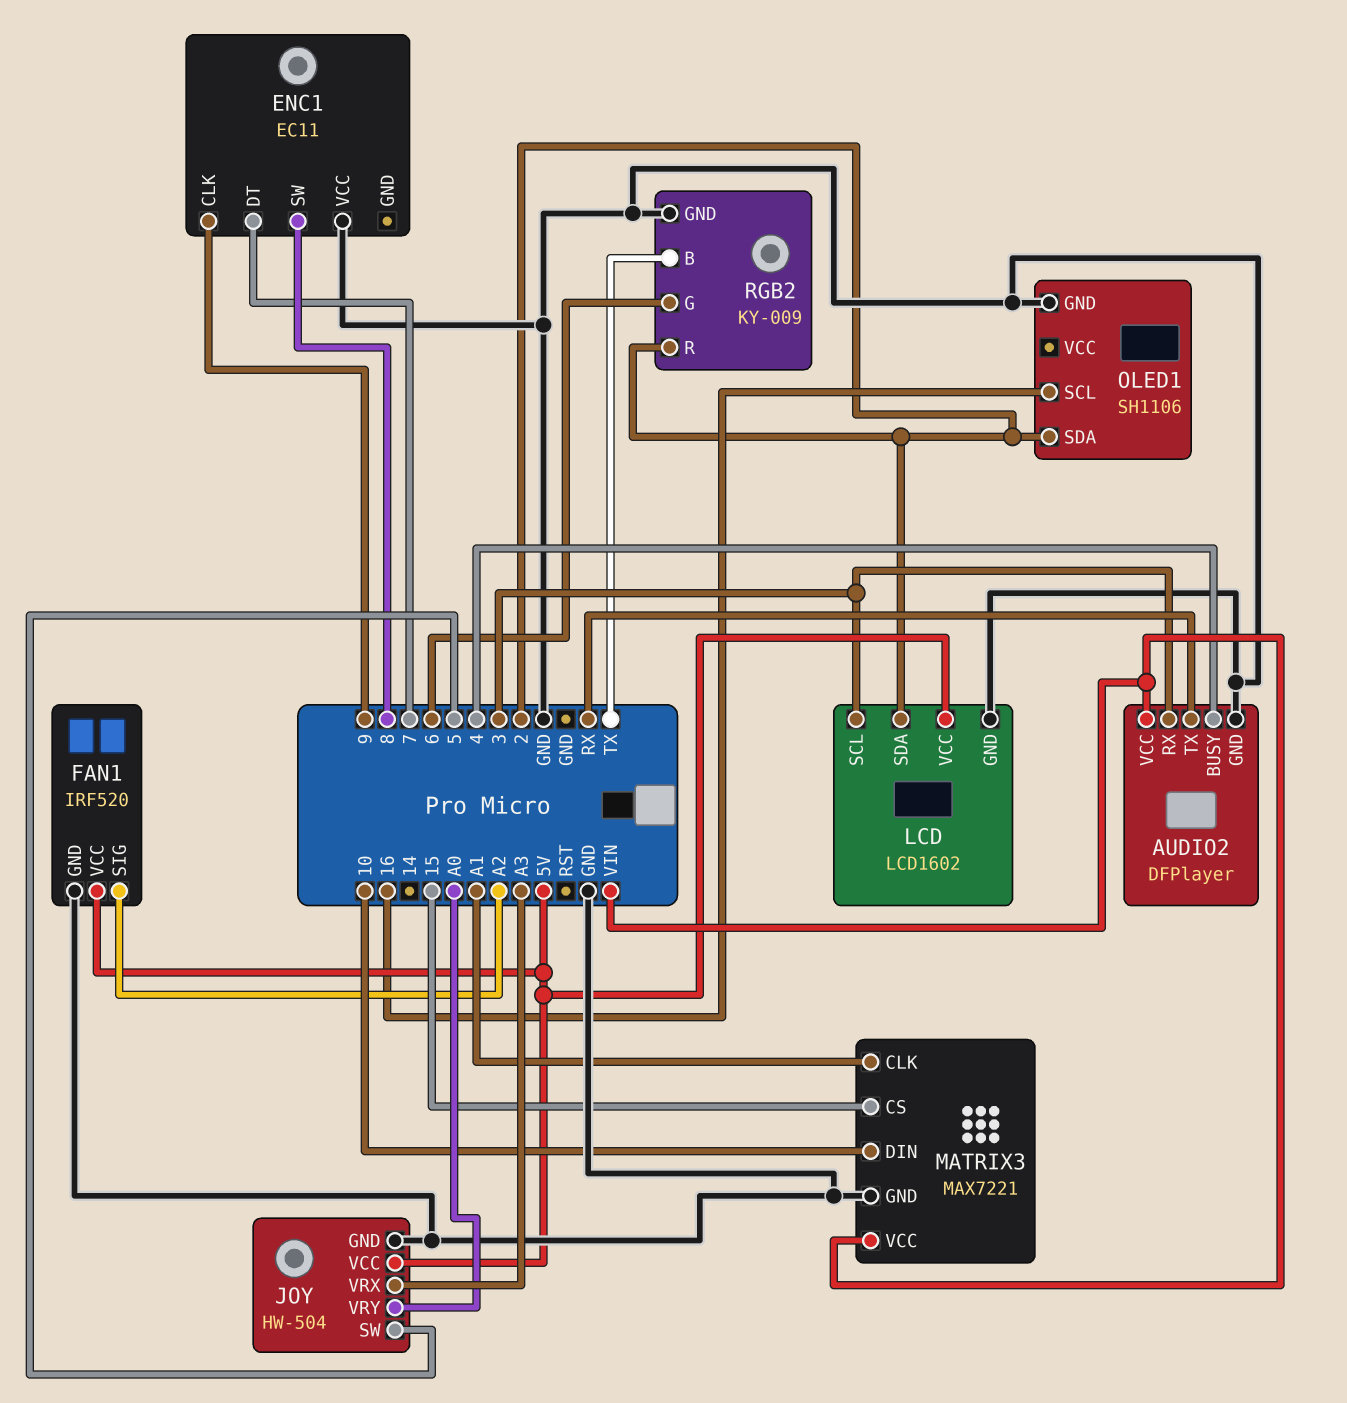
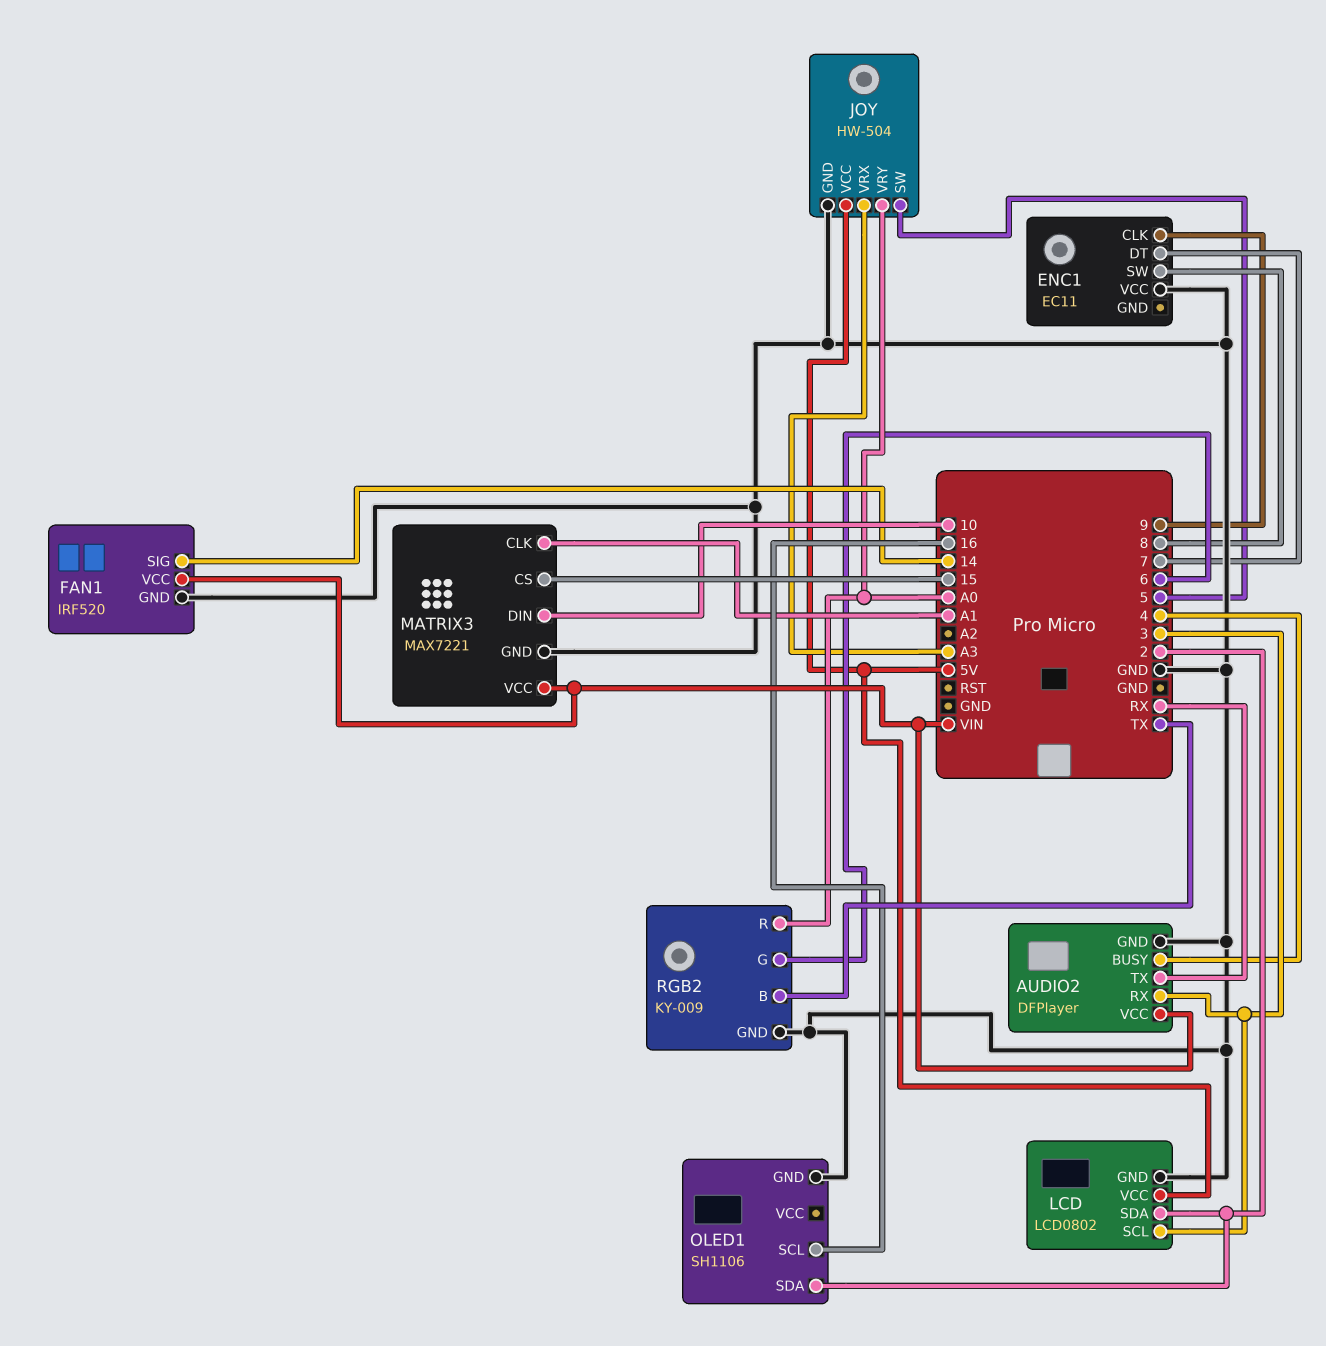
FAN1 pin SIG: A2 -> 14
FAN1 pin VCC: 5V -> VIN
LCD: LCD1602 -> LCD0802
RGB2 pin R: 2 -> A0

